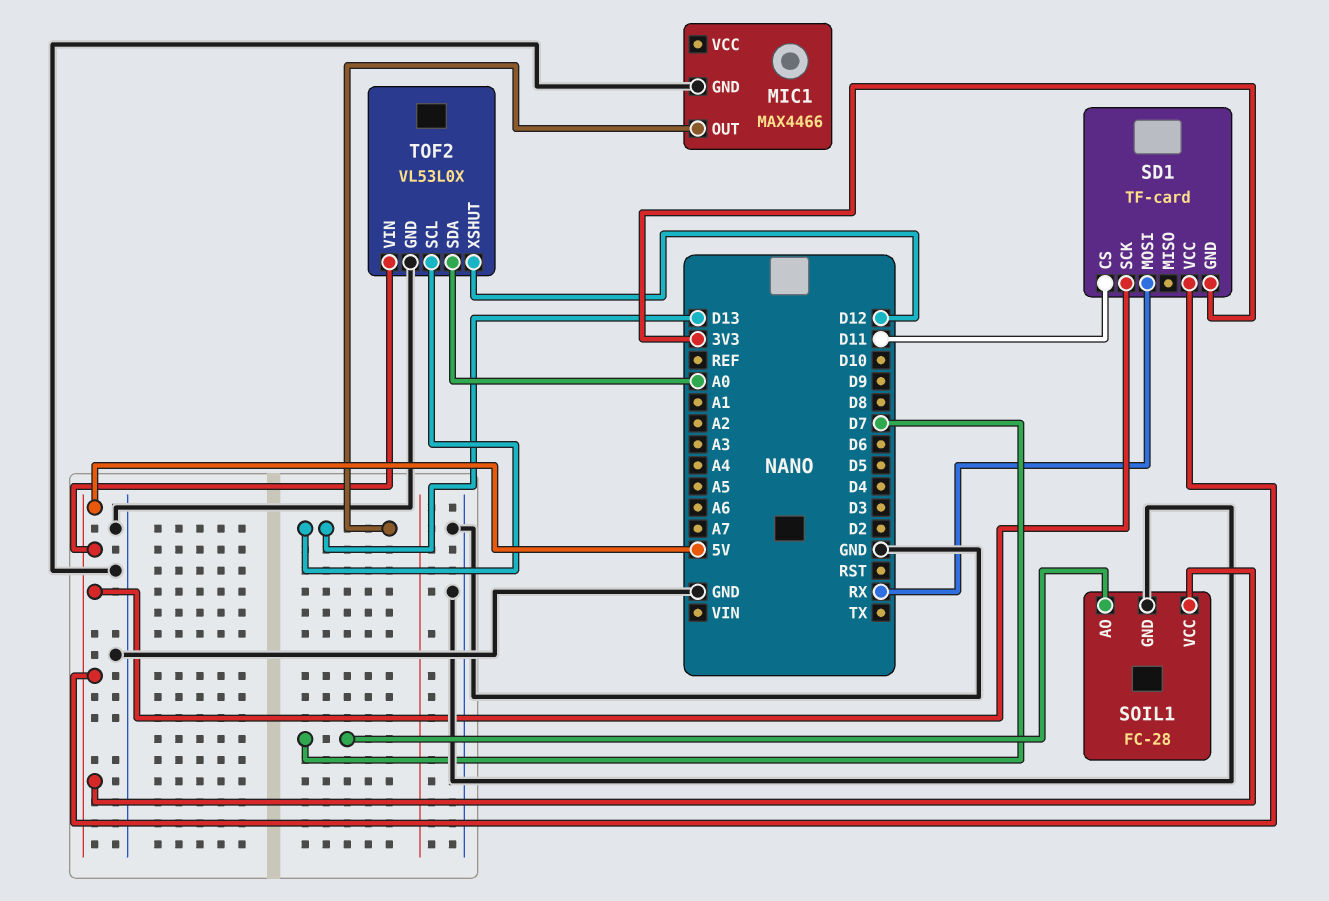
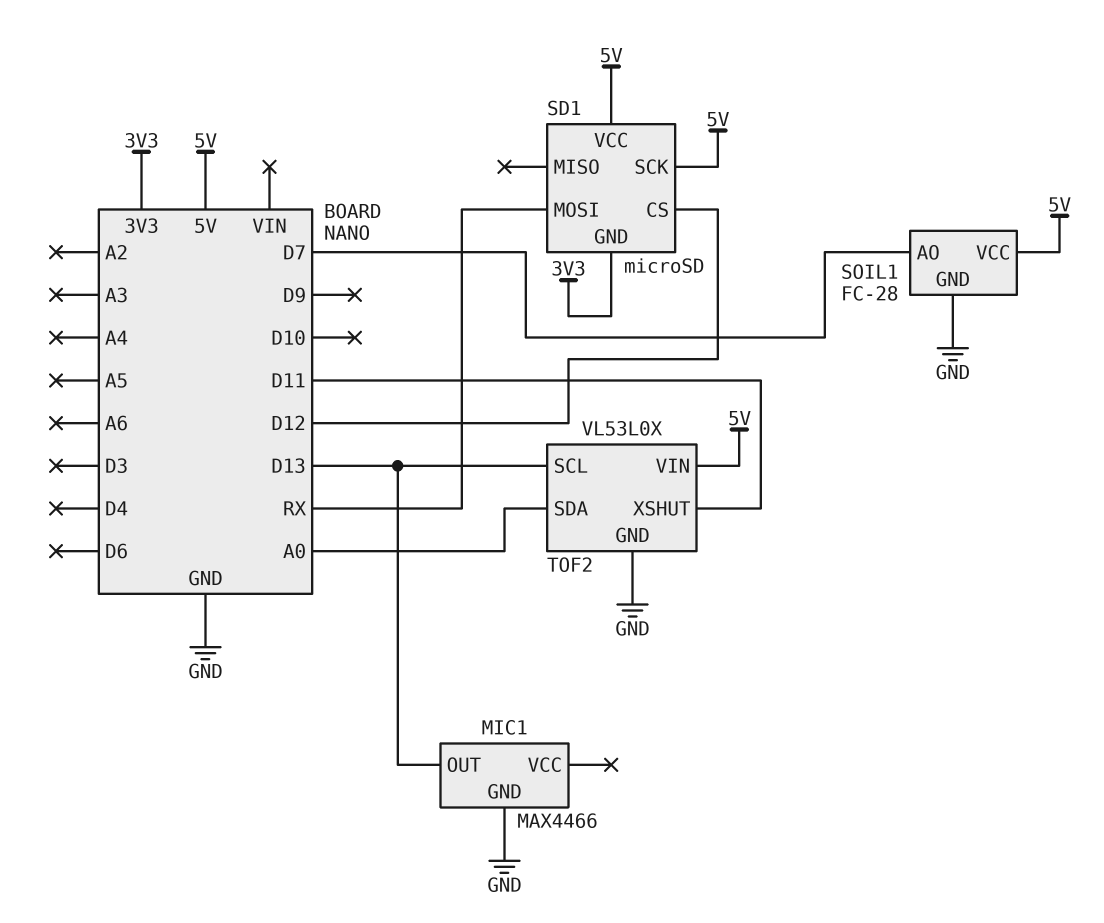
SD1: TF-card -> microSD
SD1 pin CS: D11 -> D12
TOF2 pin XSHUT: D12 -> D11

